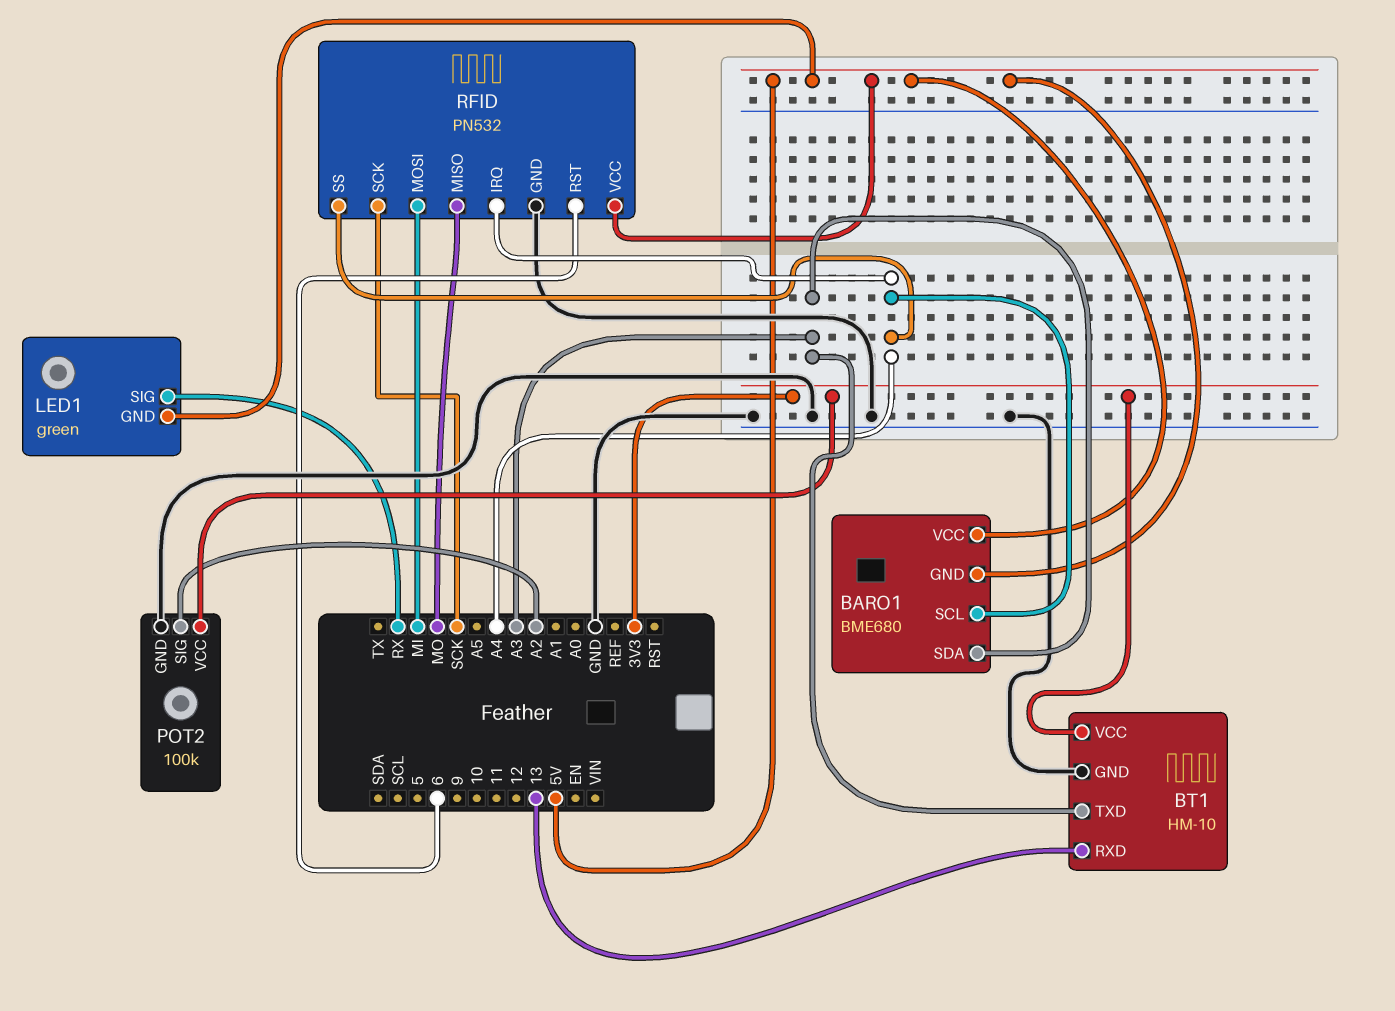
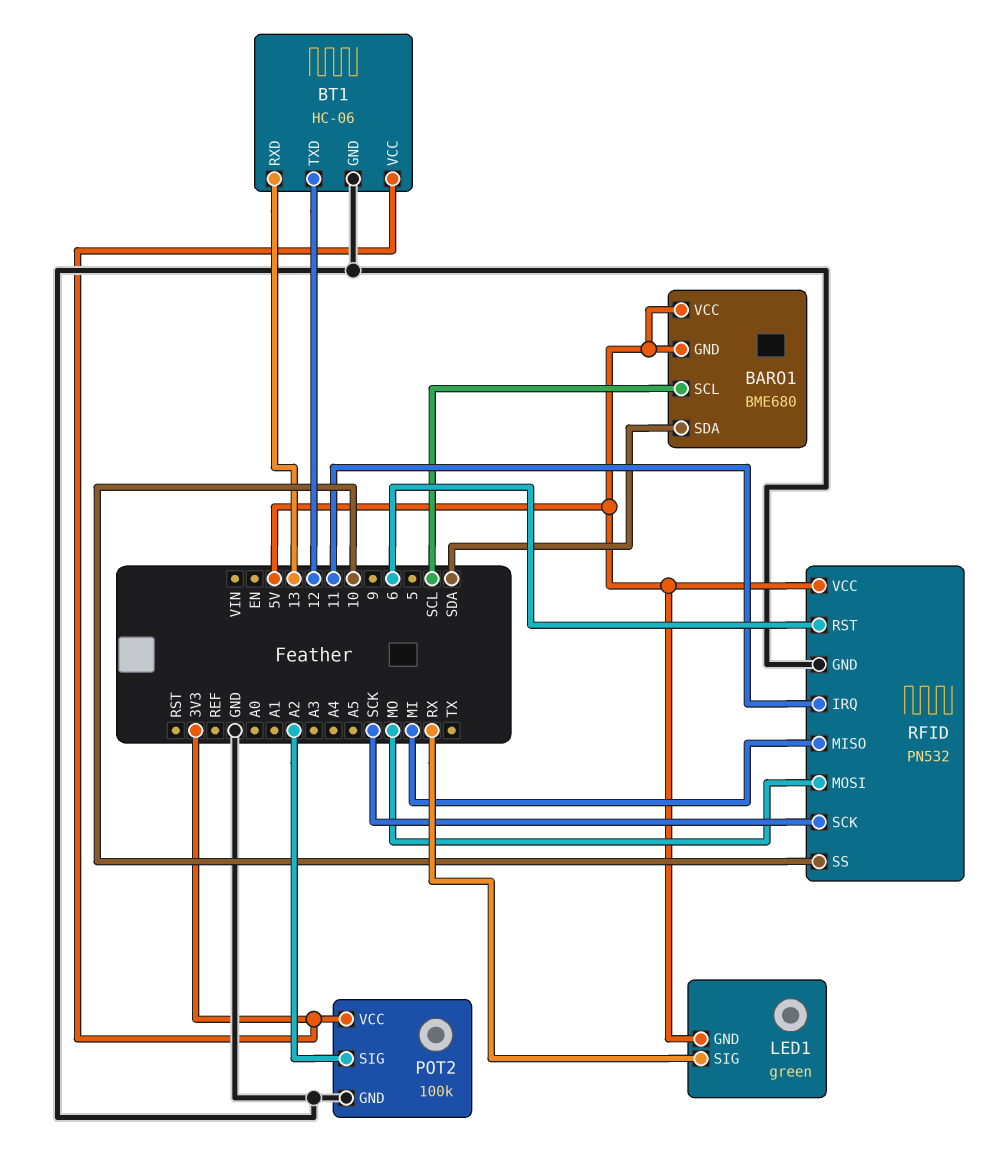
BARO1 pin SCL: A4 -> SCL
BARO1 pin SDA: A3 -> SDA
BT1: HM-10 -> HC-06
BT1 pin TXD: A3 -> 12
RFID pin IRQ: A4 -> 11
RFID pin MISO: MO -> MI
RFID pin MOSI: MI -> MO
RFID pin SS: A4 -> 10

